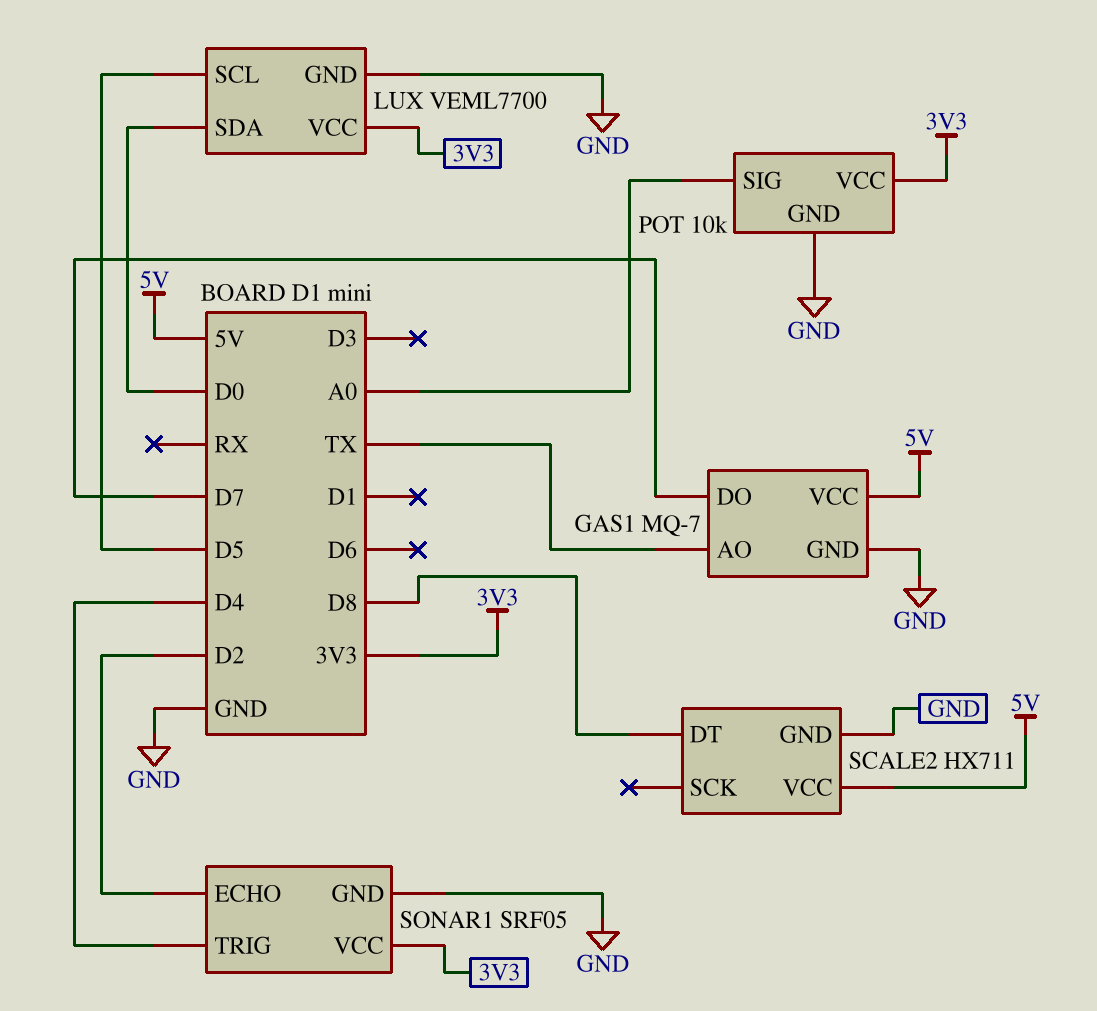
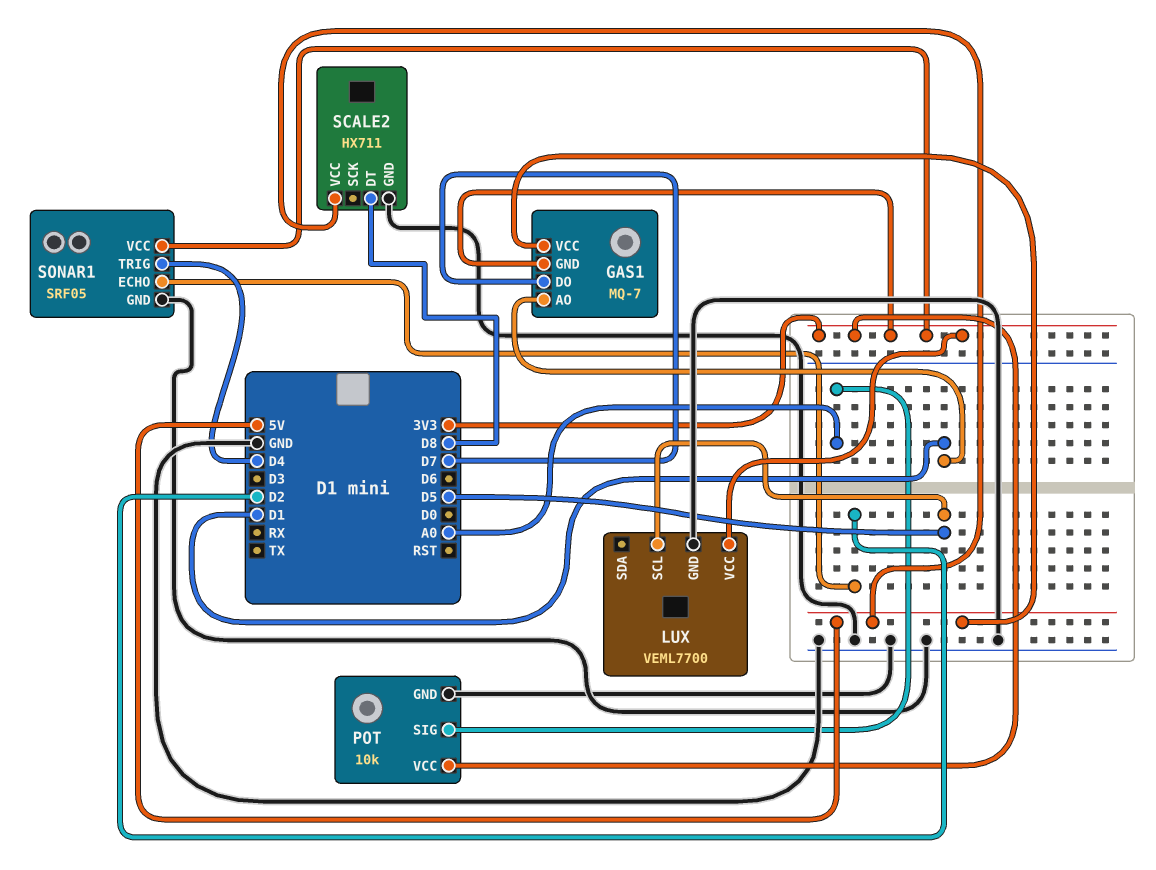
GAS1 pin AO: TX -> D1
GAS1 pin GND: GND -> 3V3
LUX pin SDA: D0 -> none

